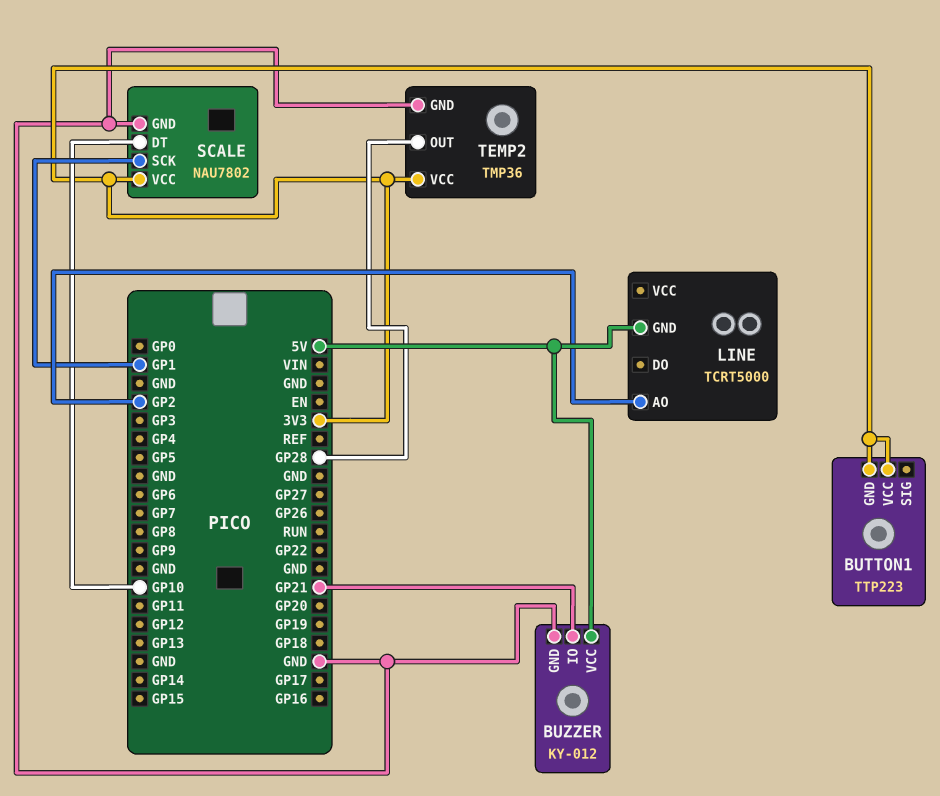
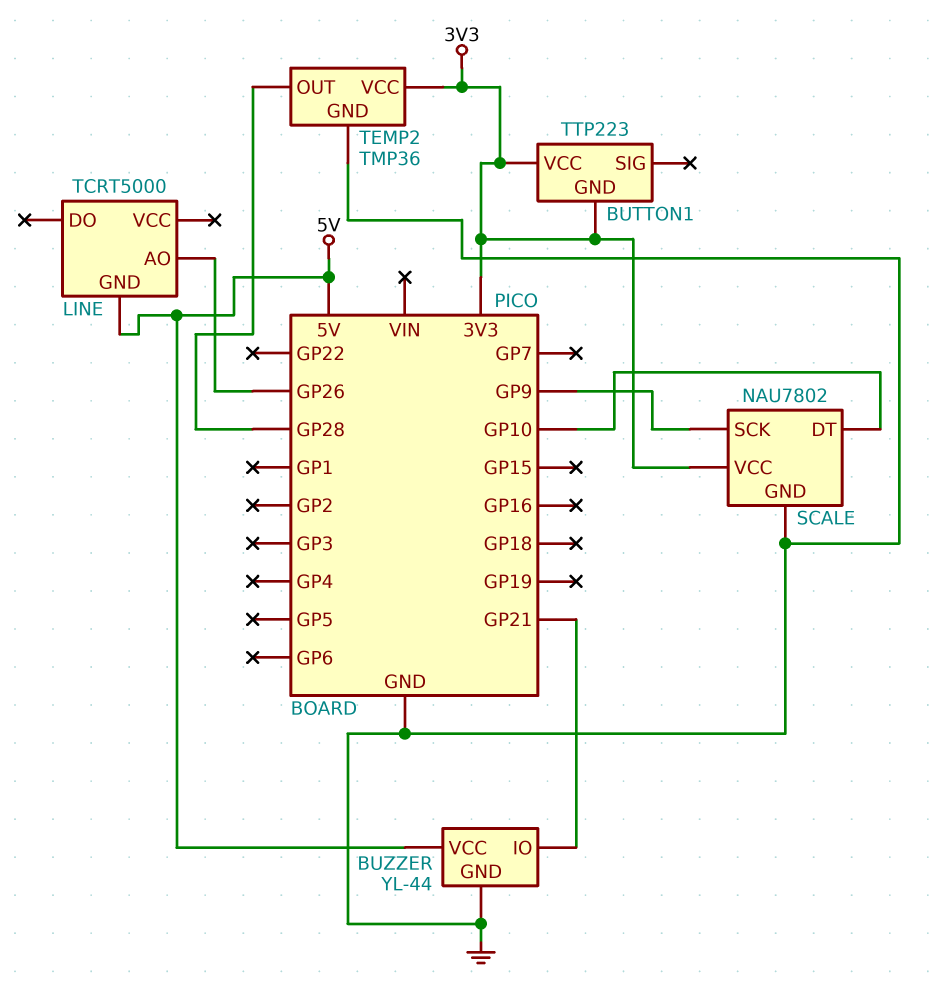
BUZZER: KY-012 -> YL-44
LINE pin AO: GP2 -> GP26
SCALE pin SCK: GP1 -> GP9

